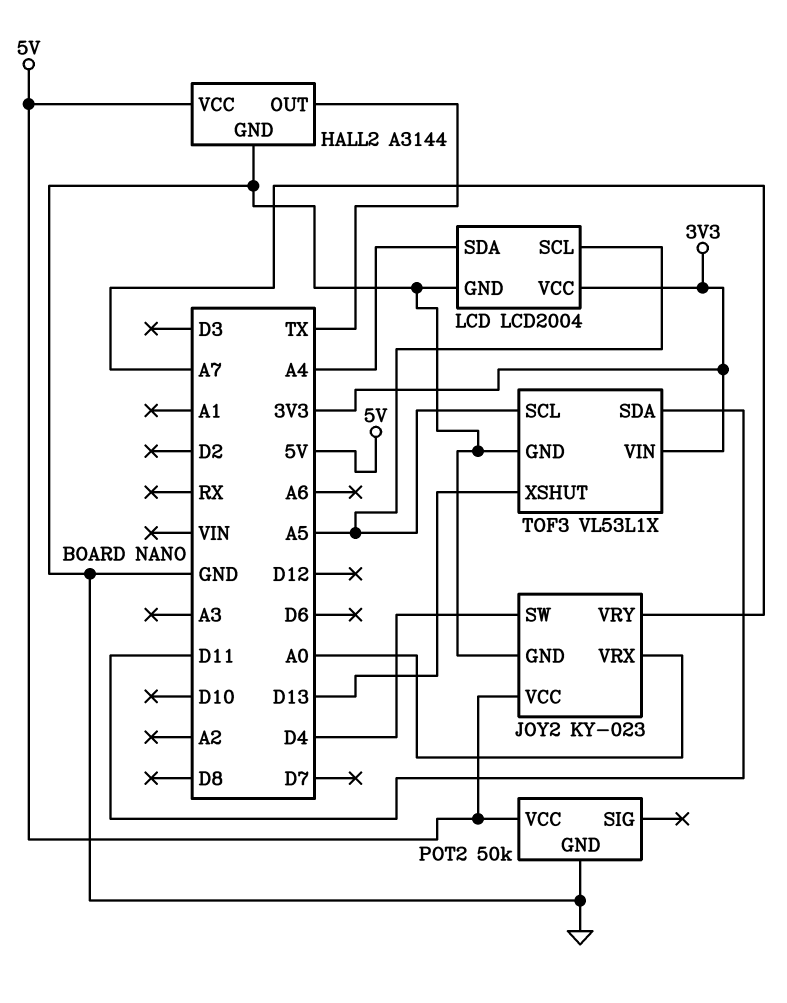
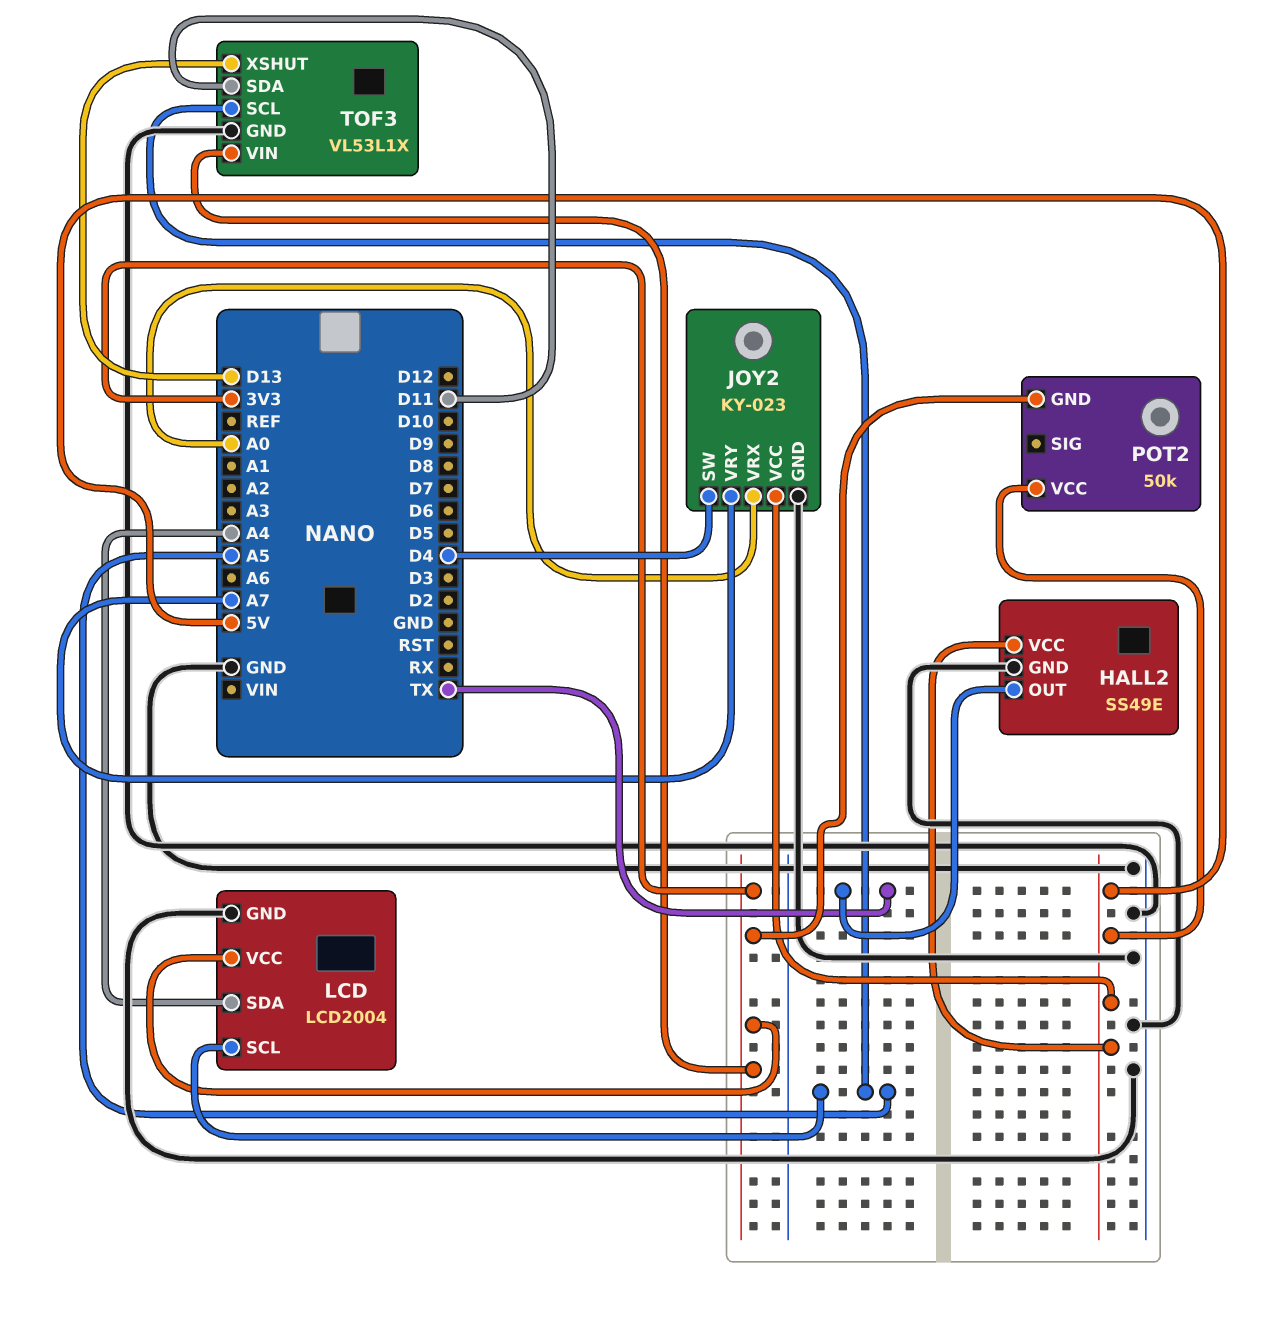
HALL2: A3144 -> SS49E
POT2 pin GND: GND -> 3V3

